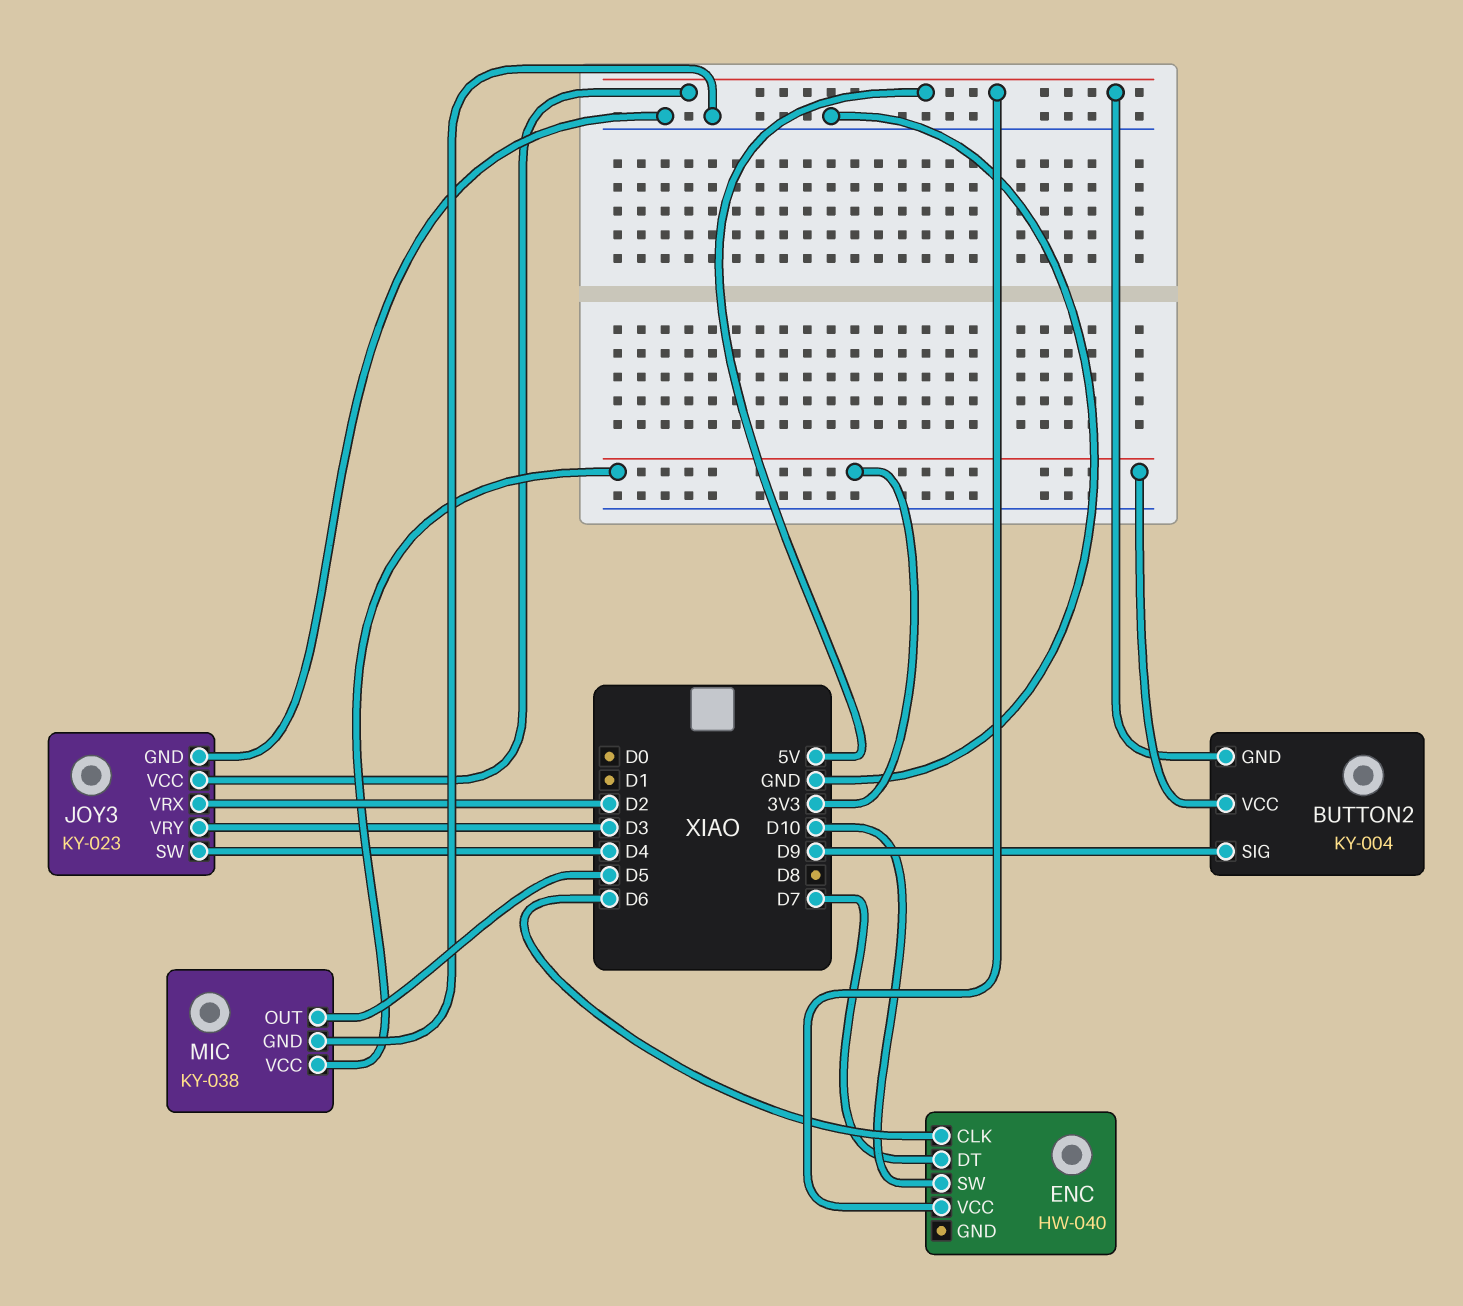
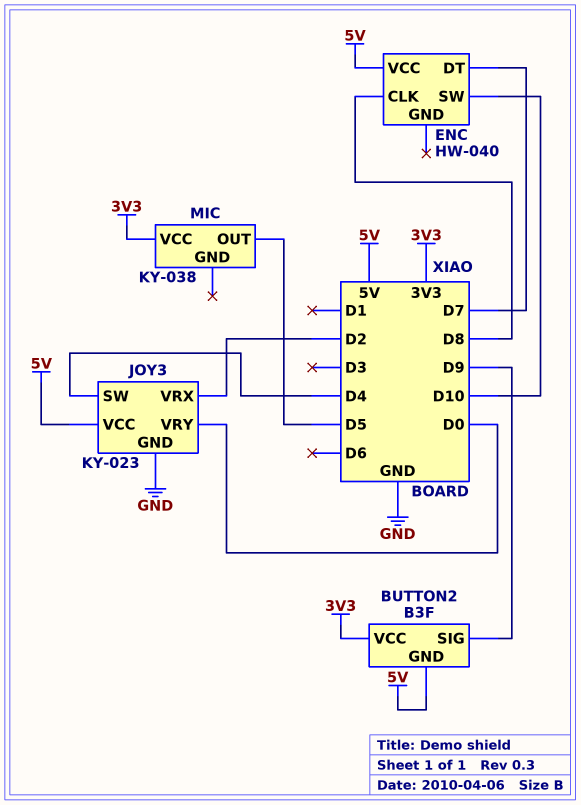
BUTTON2: KY-004 -> B3F
ENC pin CLK: D6 -> D8
JOY3 pin VRY: D3 -> D0
MIC pin GND: GND -> none

